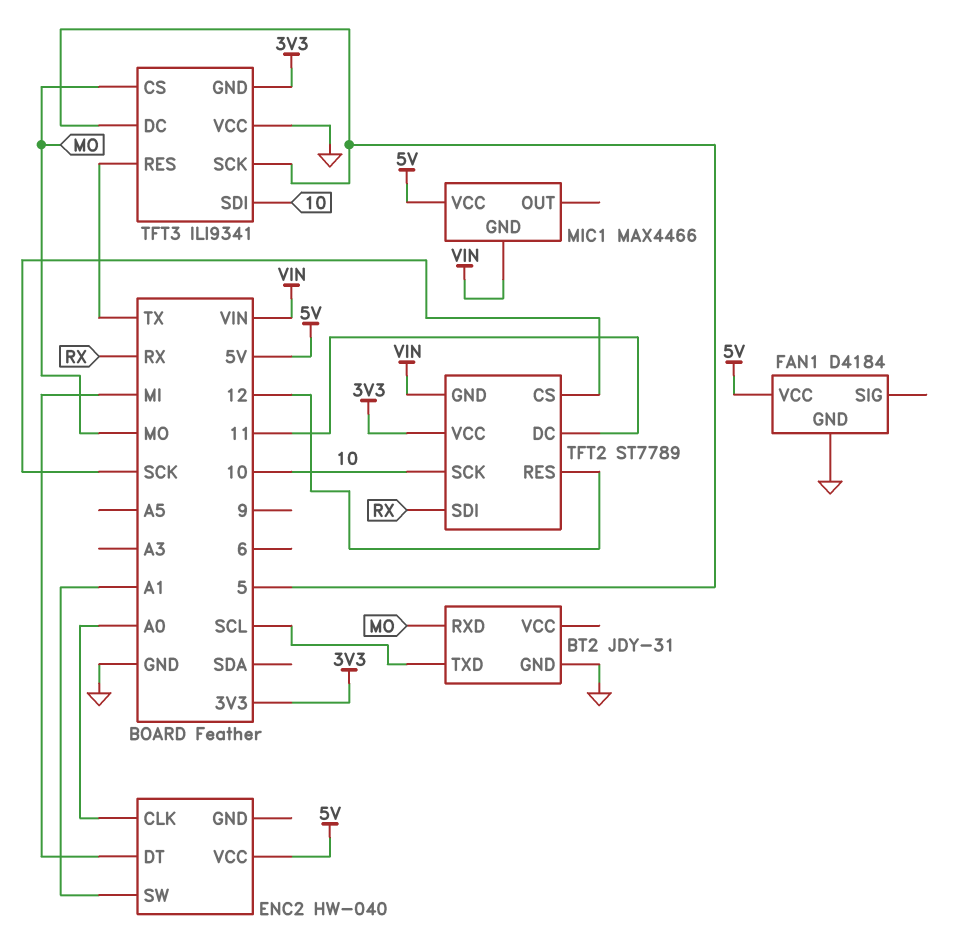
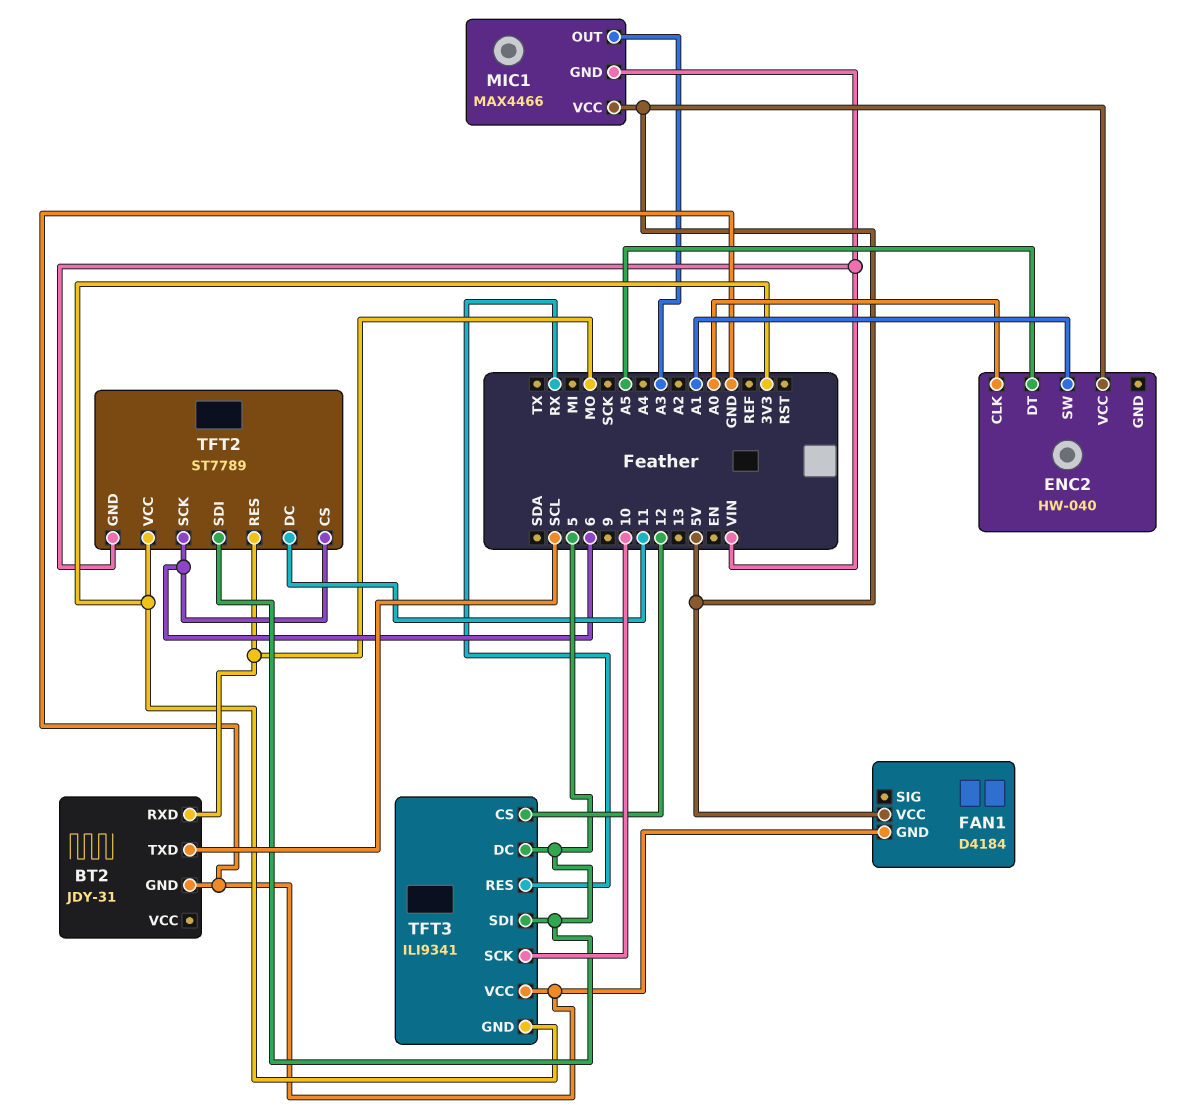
ENC2 pin DT: MI -> A5
MIC1 pin OUT: none -> A3
TFT2 pin CS: SCK -> 6
TFT2 pin RES: 12 -> MO
TFT2 pin SCK: 10 -> 6
TFT2 pin SDI: RX -> 5
TFT3 pin CS: MO -> 12
TFT3 pin RES: TX -> RX
TFT3 pin SCK: 5 -> 10
TFT3 pin SDI: 10 -> 5

